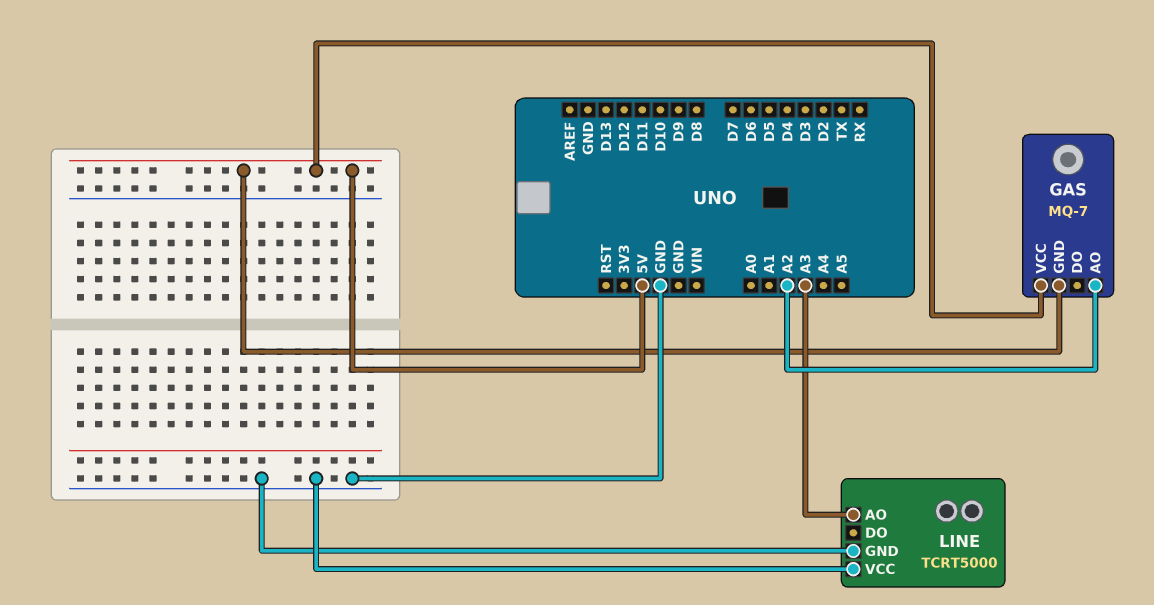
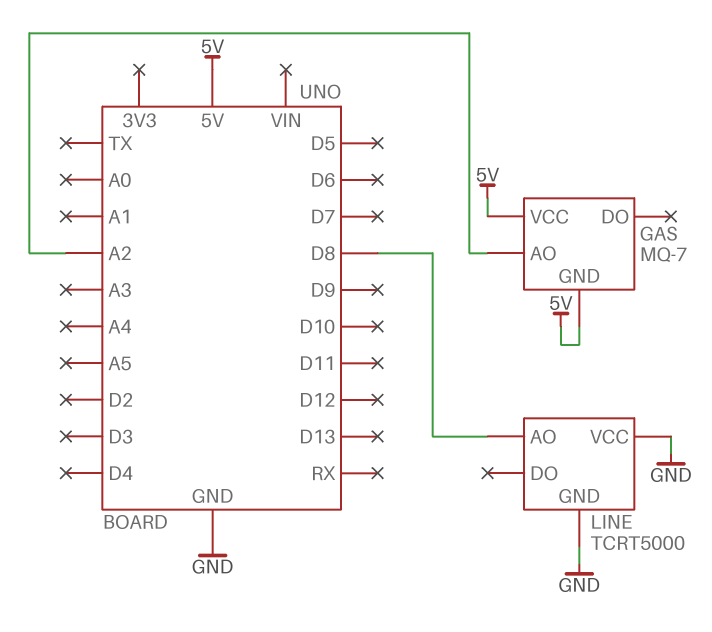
LINE pin AO: A3 -> D8

